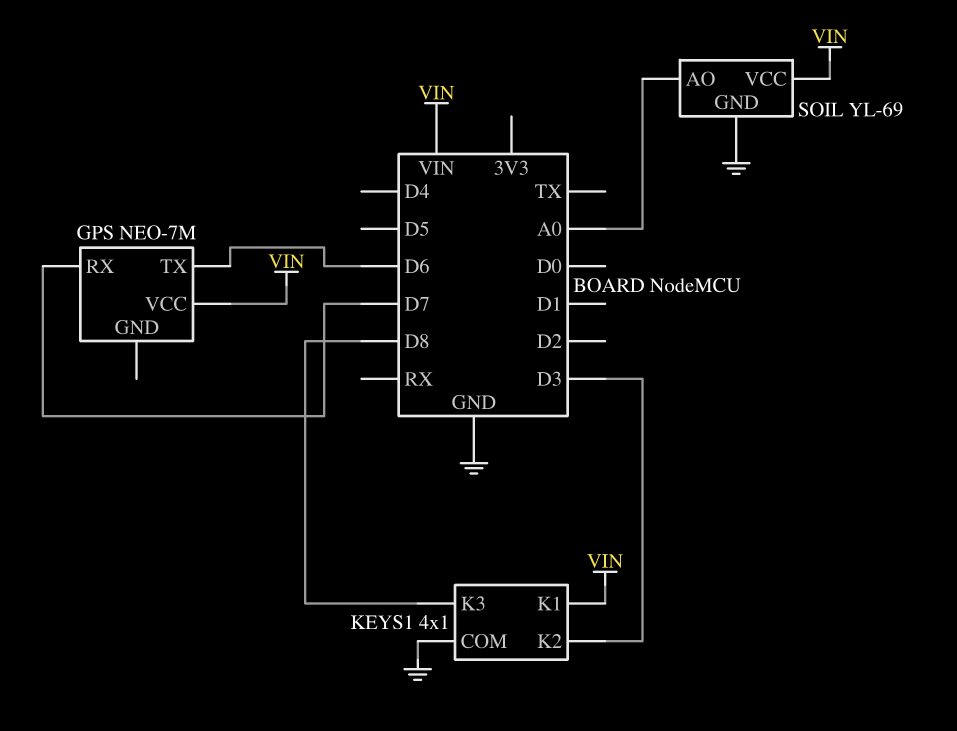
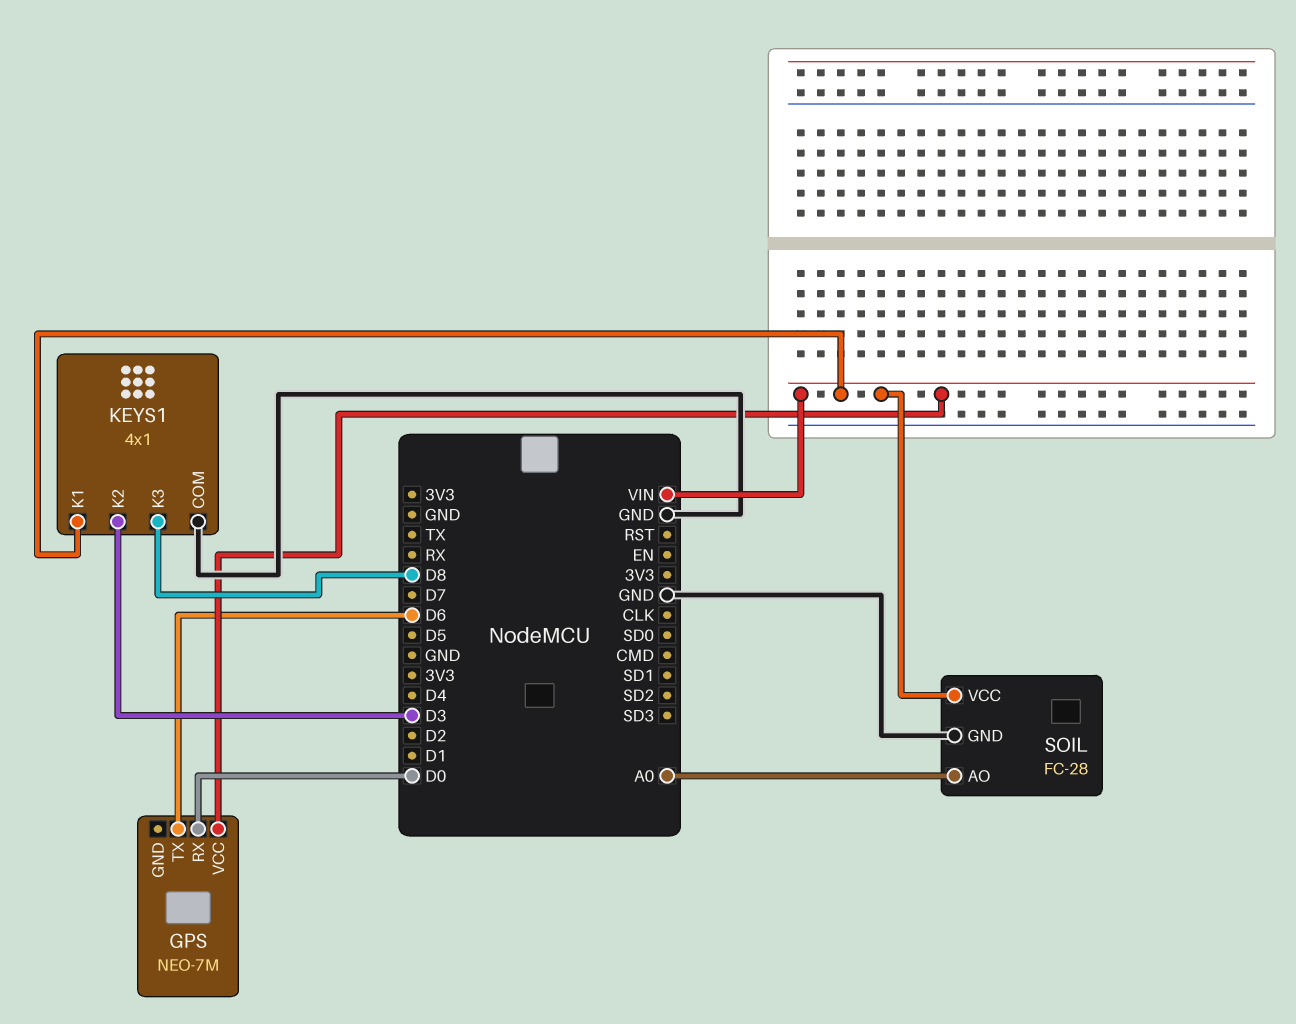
GPS pin RX: D7 -> D0
SOIL: YL-69 -> FC-28

